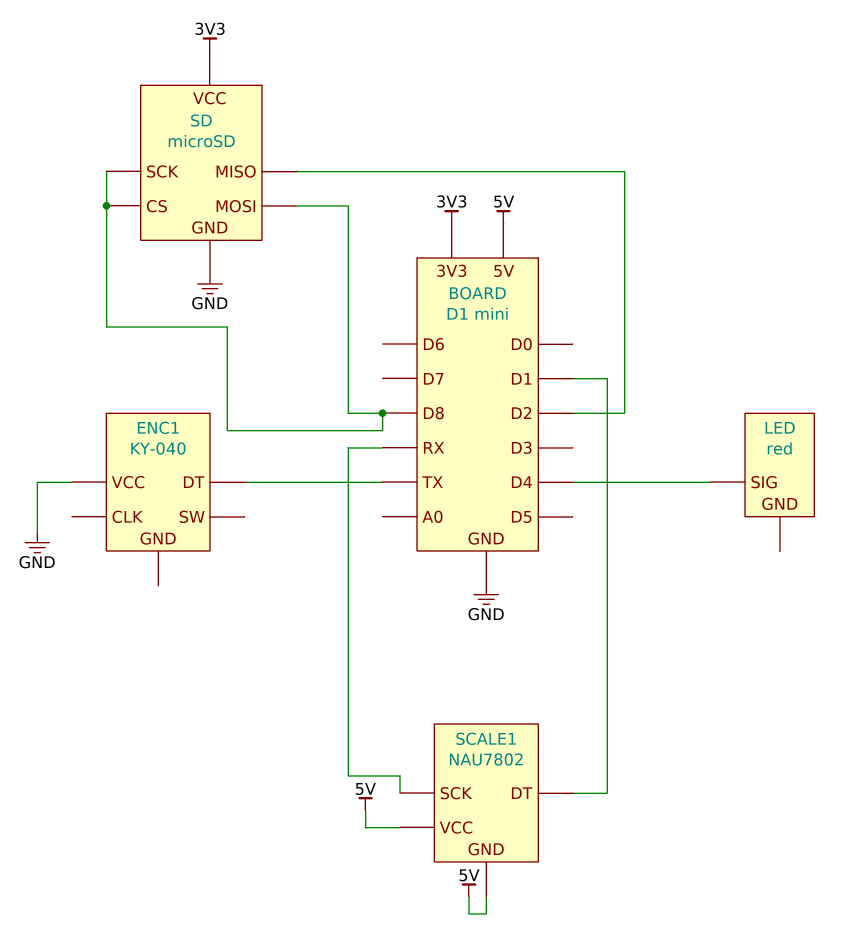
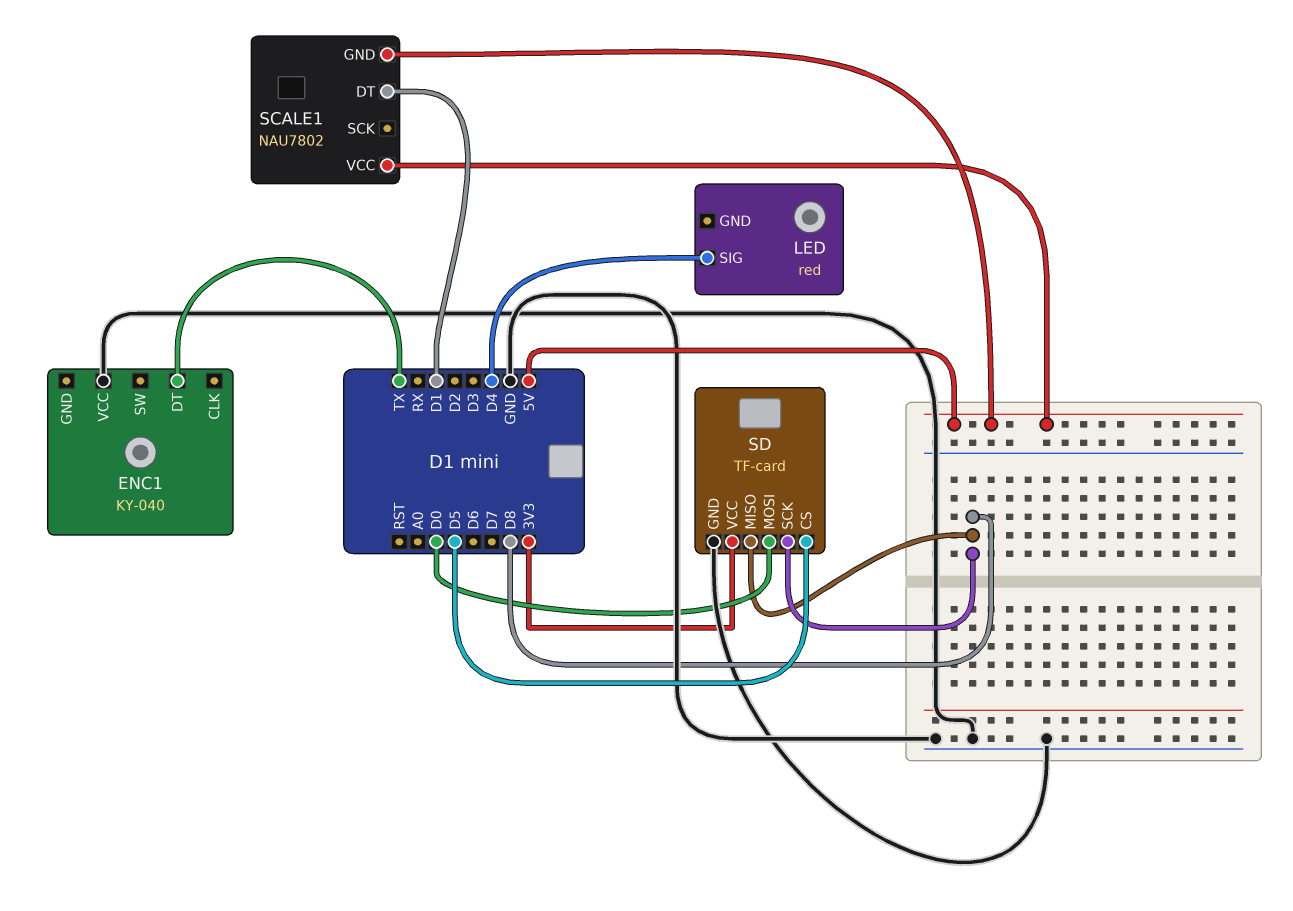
SCALE1 pin SCK: RX -> none
SD: microSD -> TF-card
SD pin CS: D8 -> D5
SD pin MISO: D2 -> D8
SD pin MOSI: D8 -> D0

